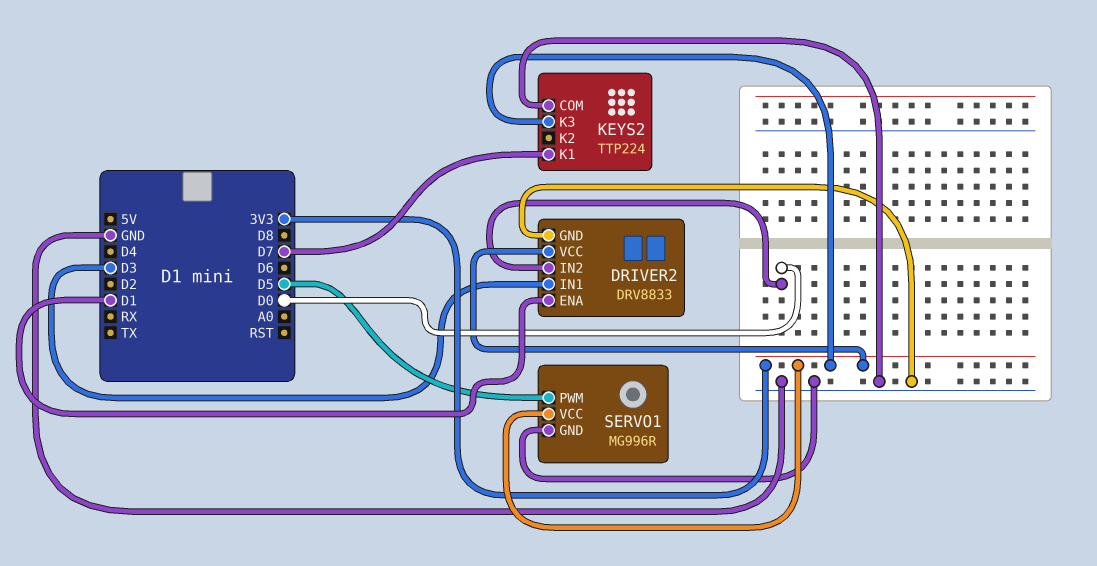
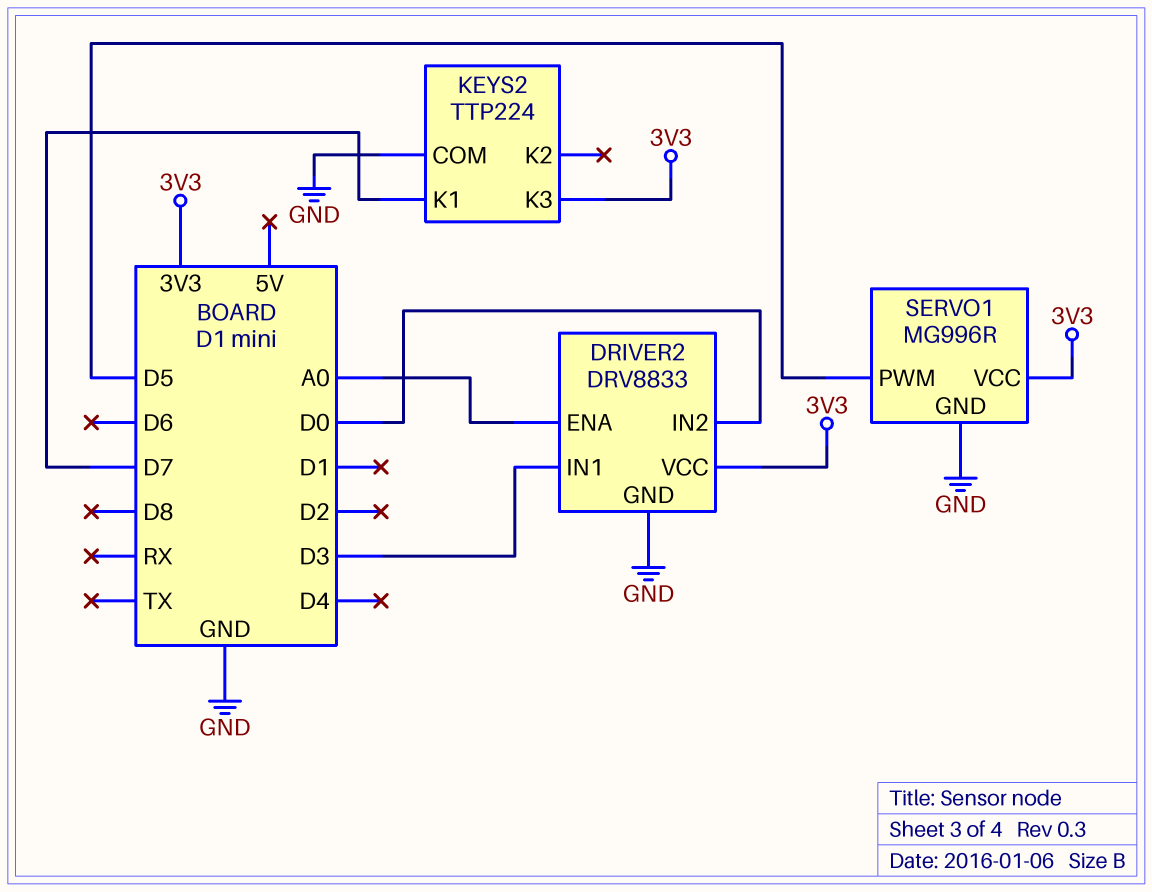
DRIVER2 pin ENA: D1 -> A0

